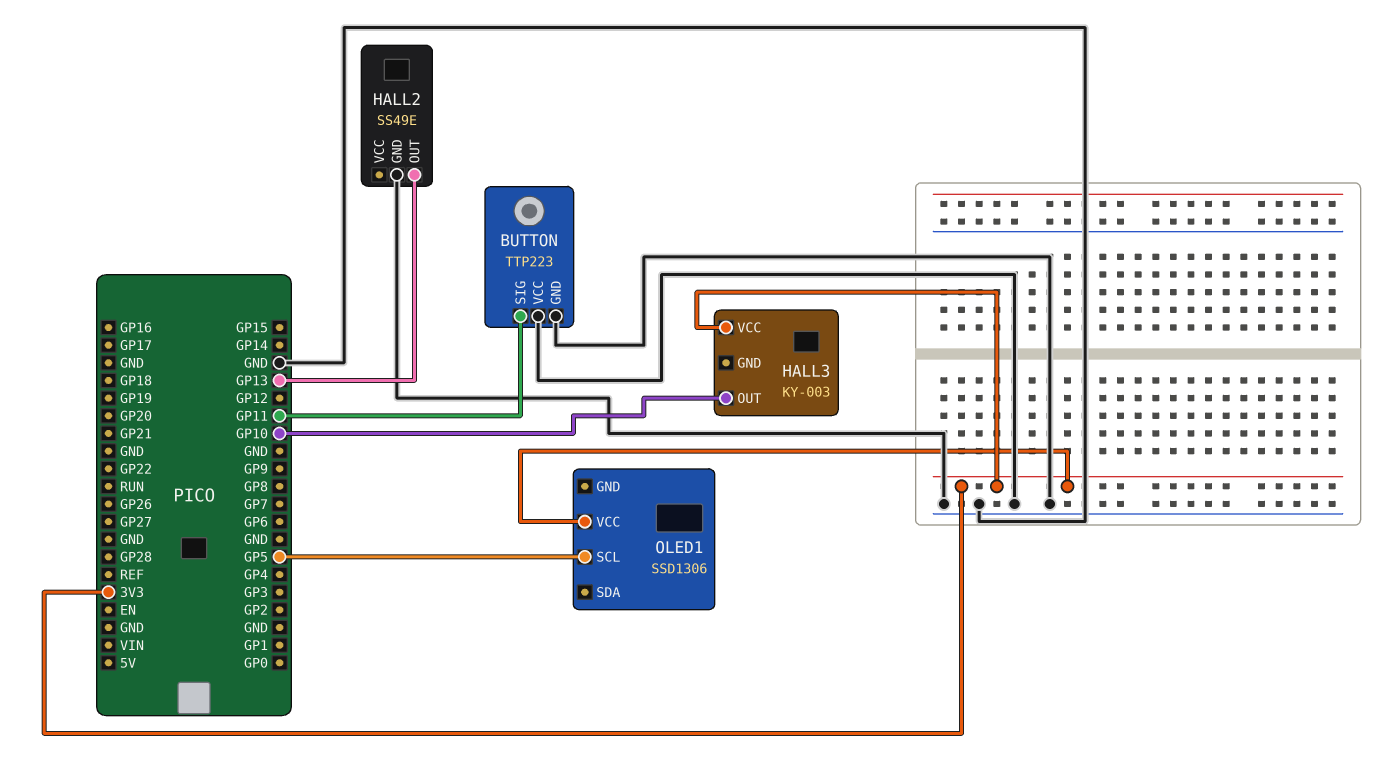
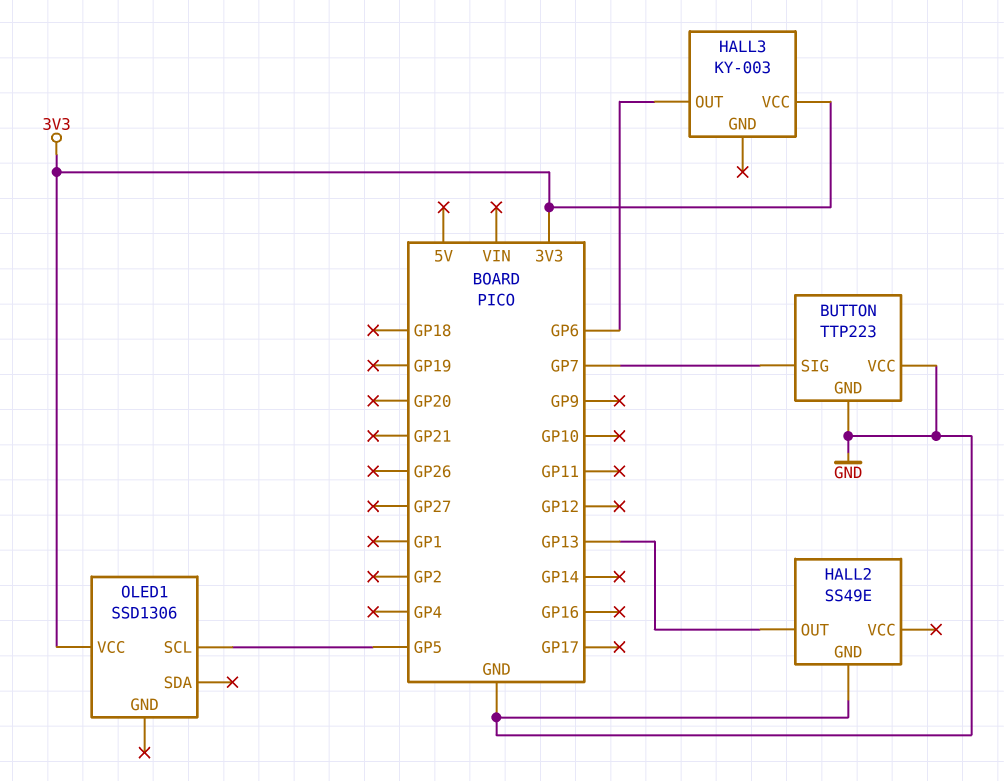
BUTTON pin SIG: GP11 -> GP7
HALL3 pin OUT: GP10 -> GP6

